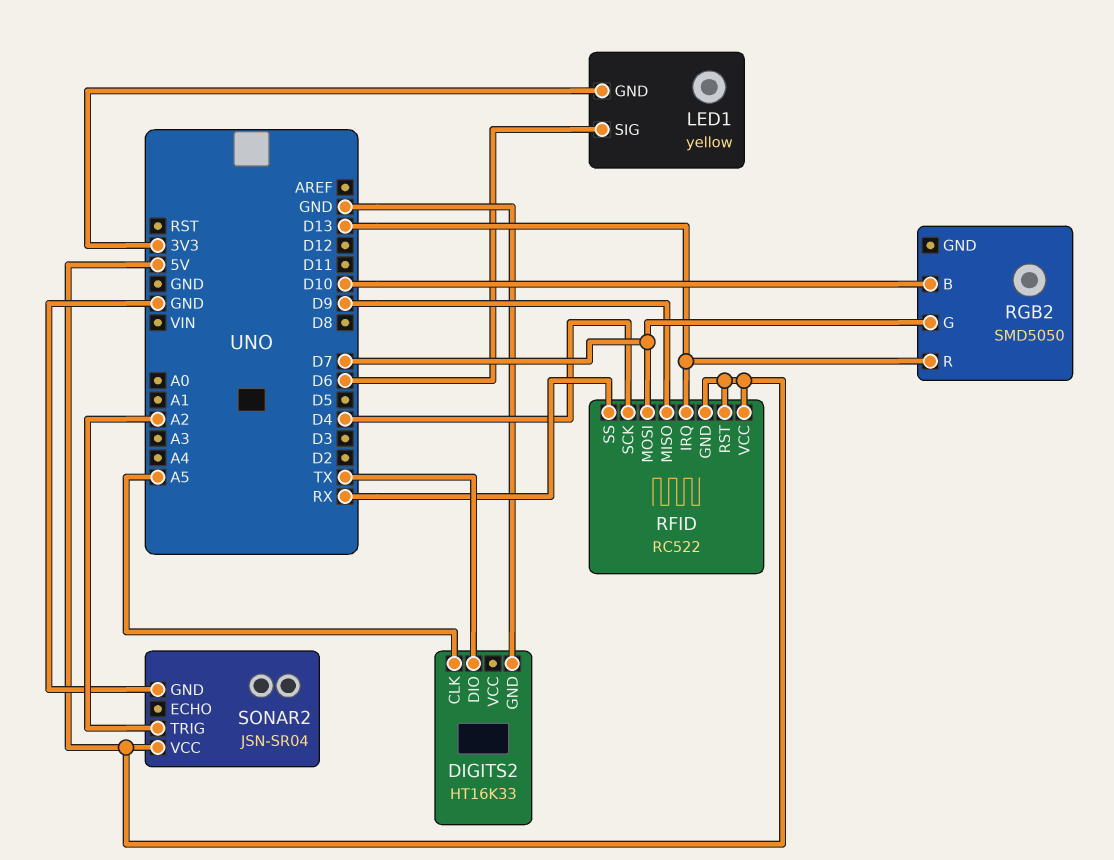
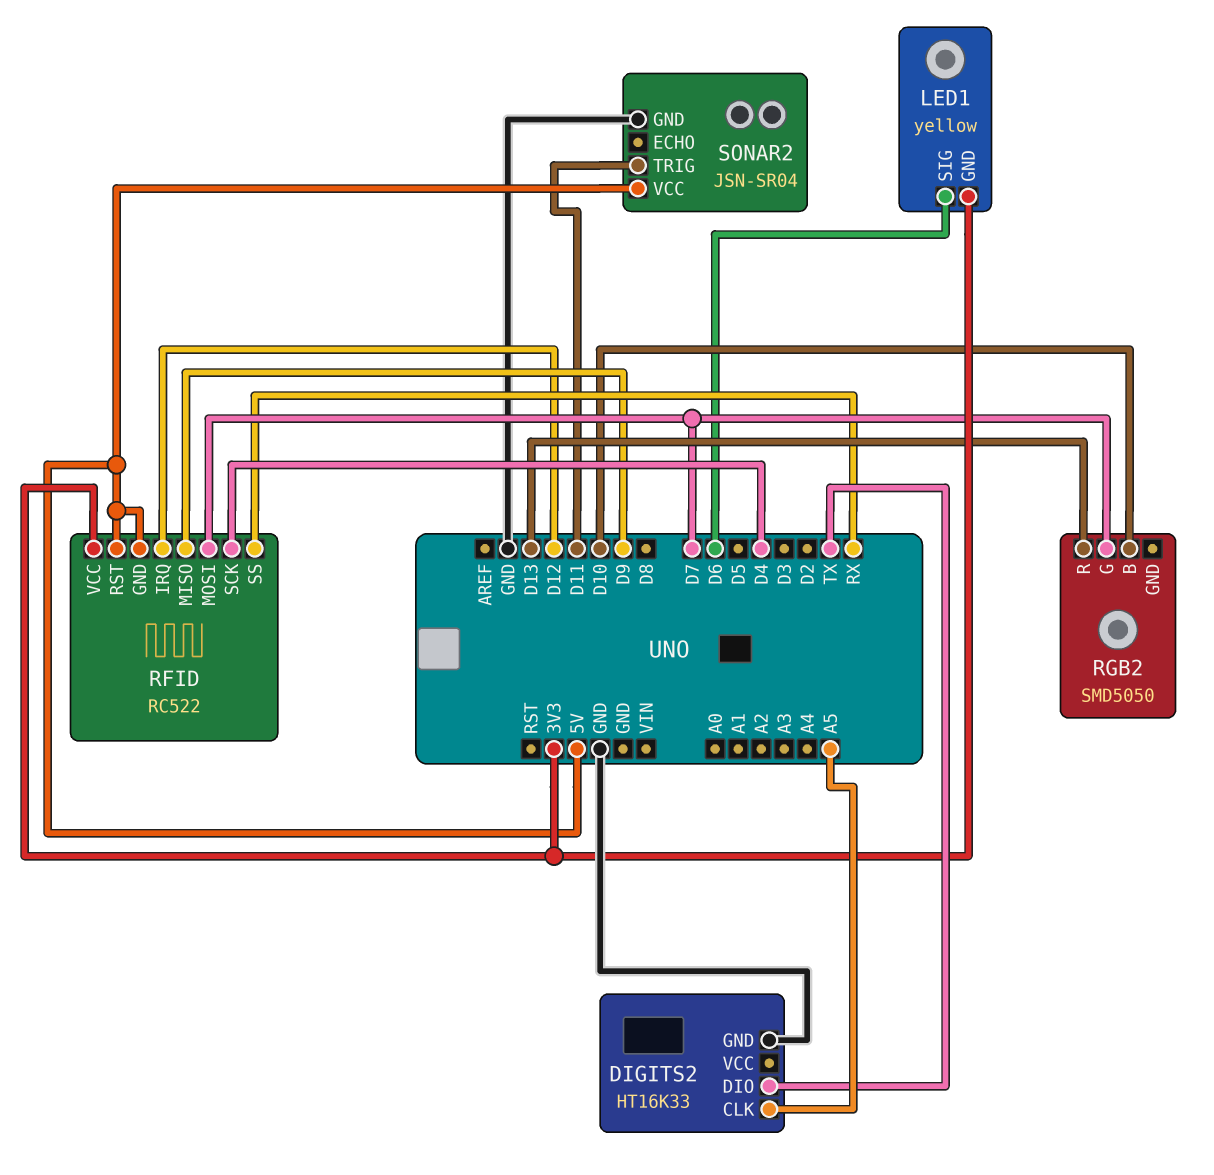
RFID pin IRQ: D13 -> D12
RFID pin VCC: 5V -> 3V3
SONAR2 pin TRIG: A2 -> D11

